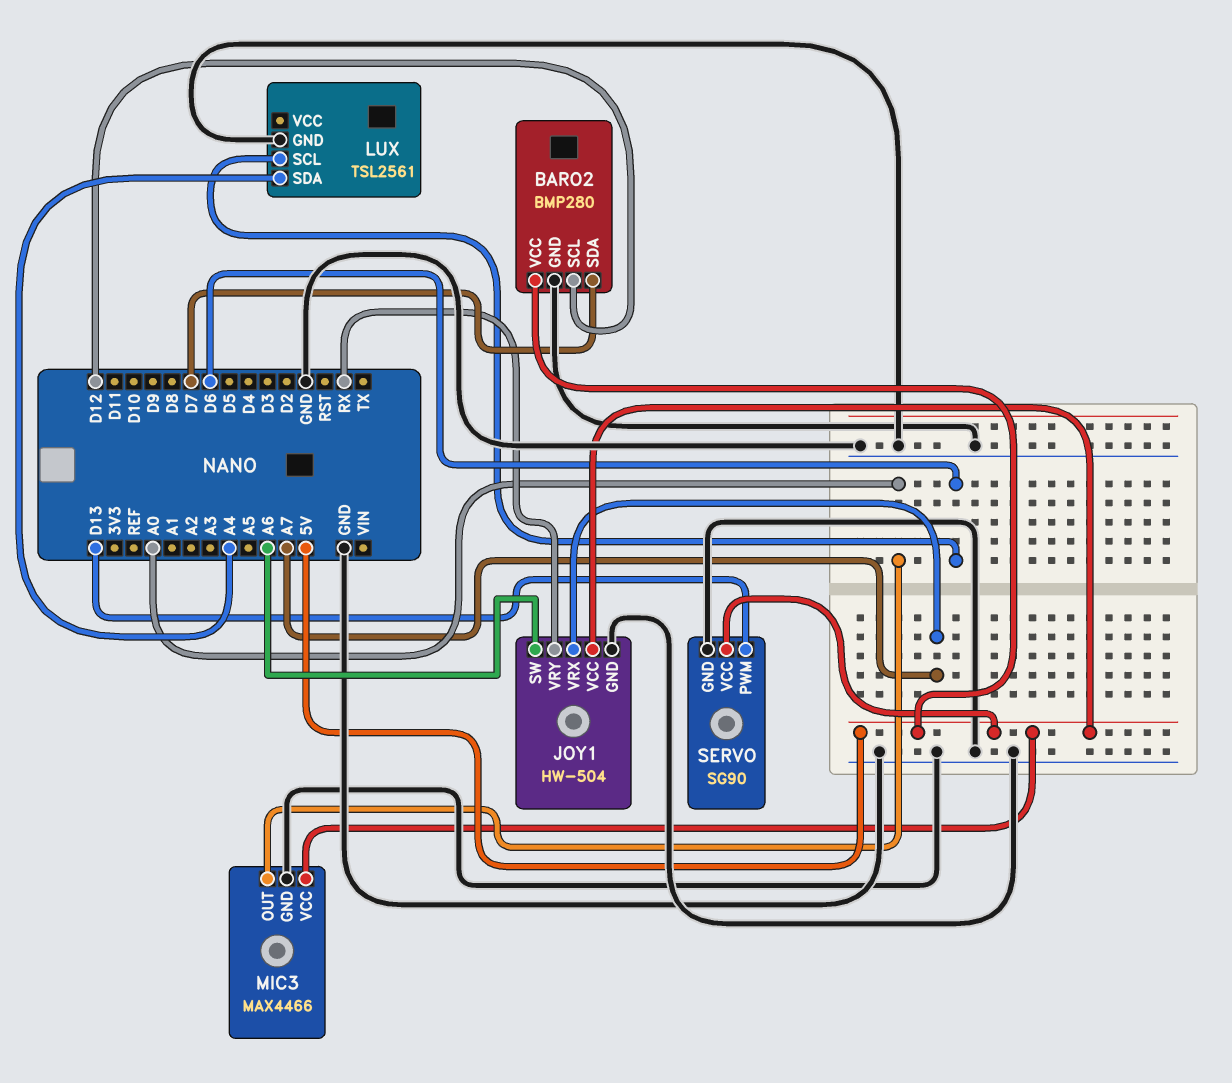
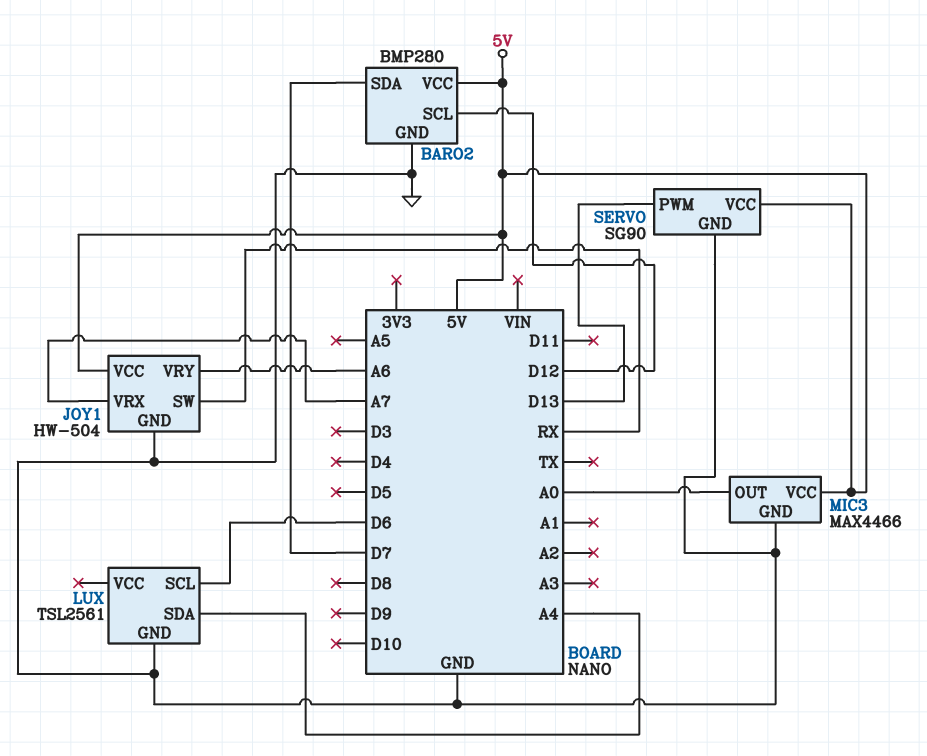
JOY1 pin SW: A6 -> RX
JOY1 pin VRY: RX -> A6

